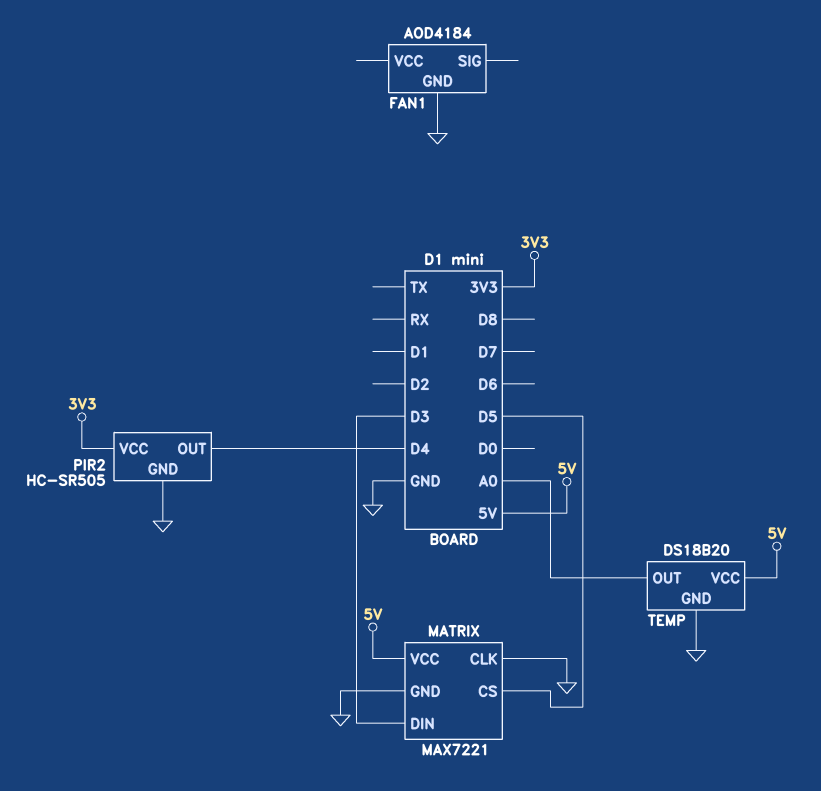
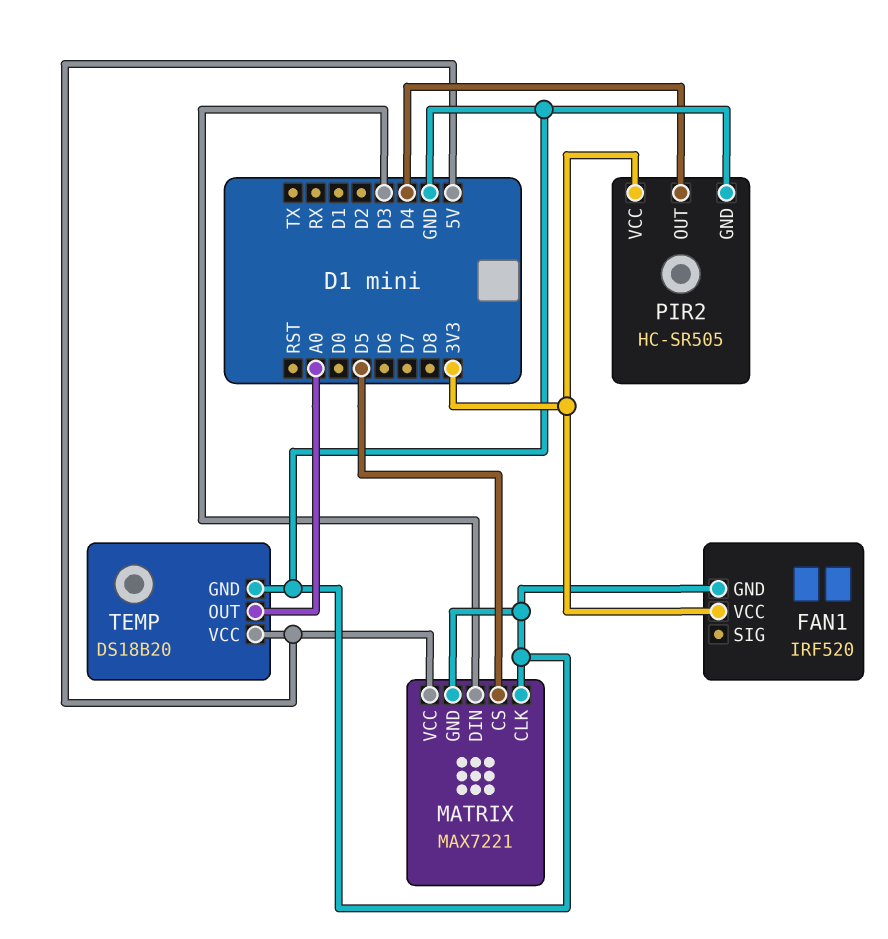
FAN1: AOD4184 -> IRF520
FAN1 pin VCC: none -> 3V3

